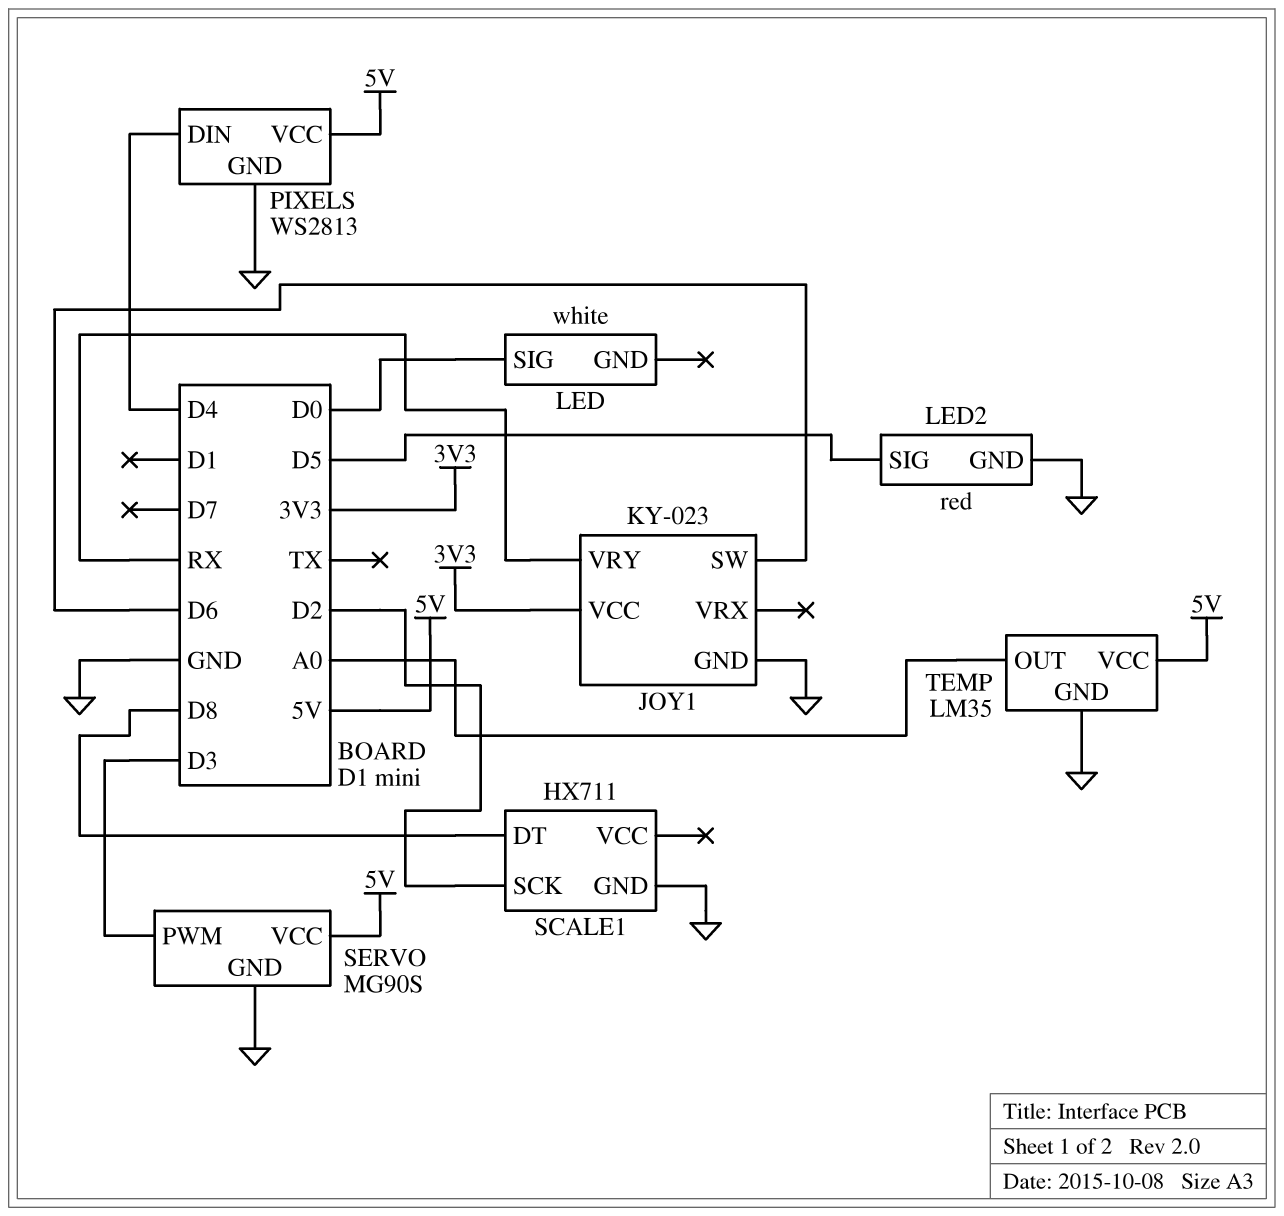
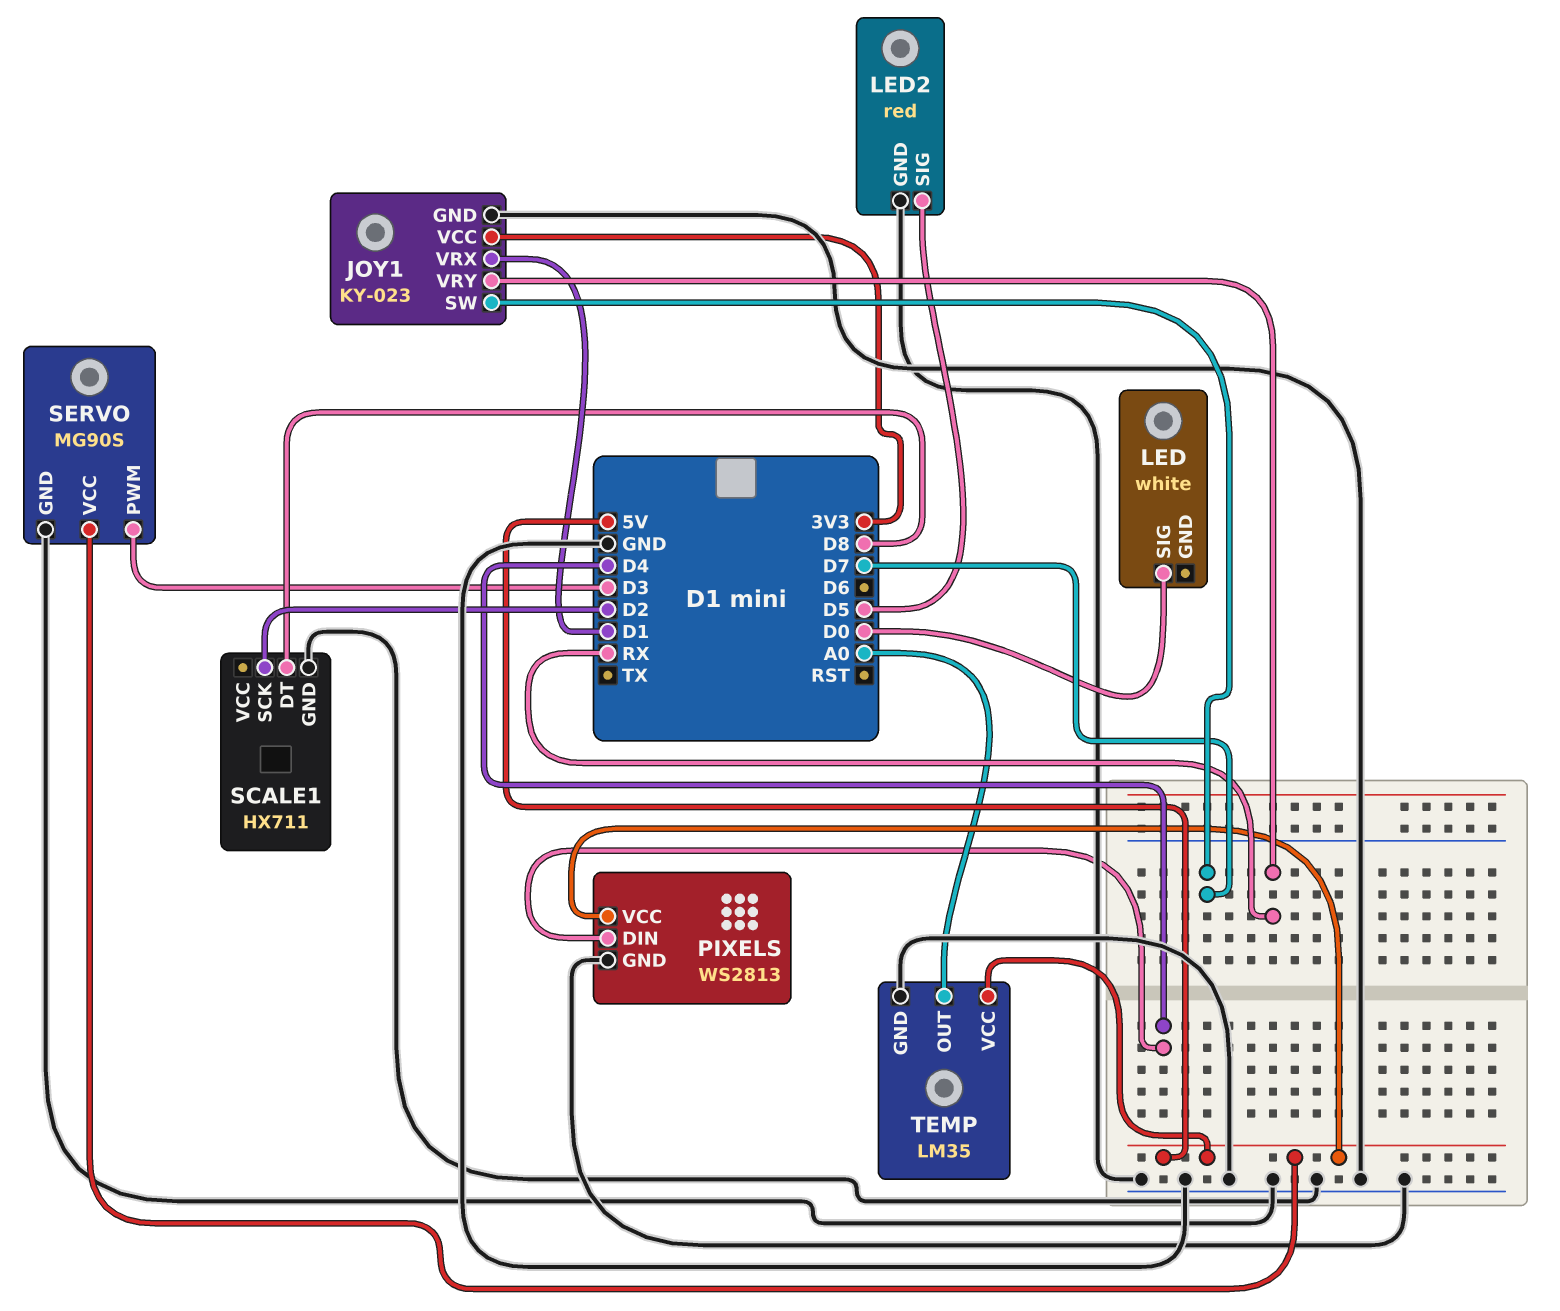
JOY1 pin SW: D6 -> D7
JOY1 pin VRX: none -> D1

